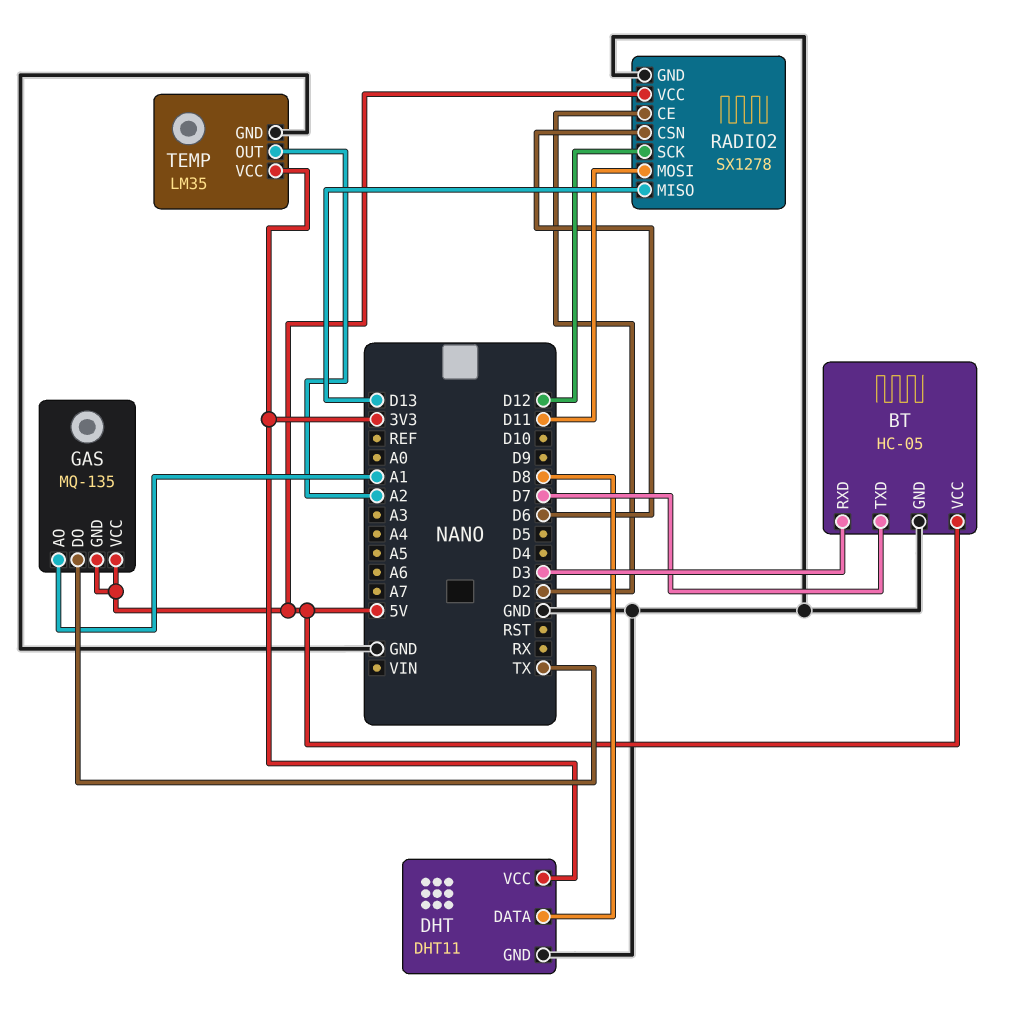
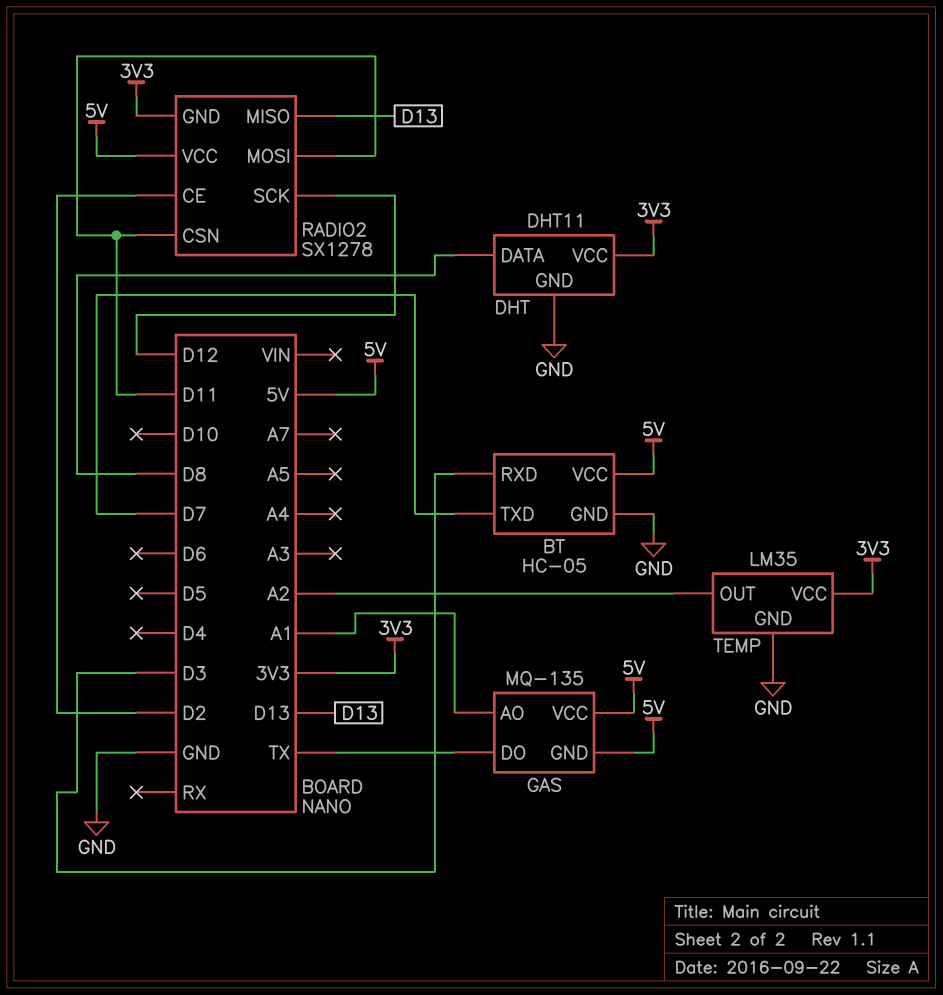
RADIO2 pin CSN: D6 -> D11
RADIO2 pin GND: GND -> 3V3

